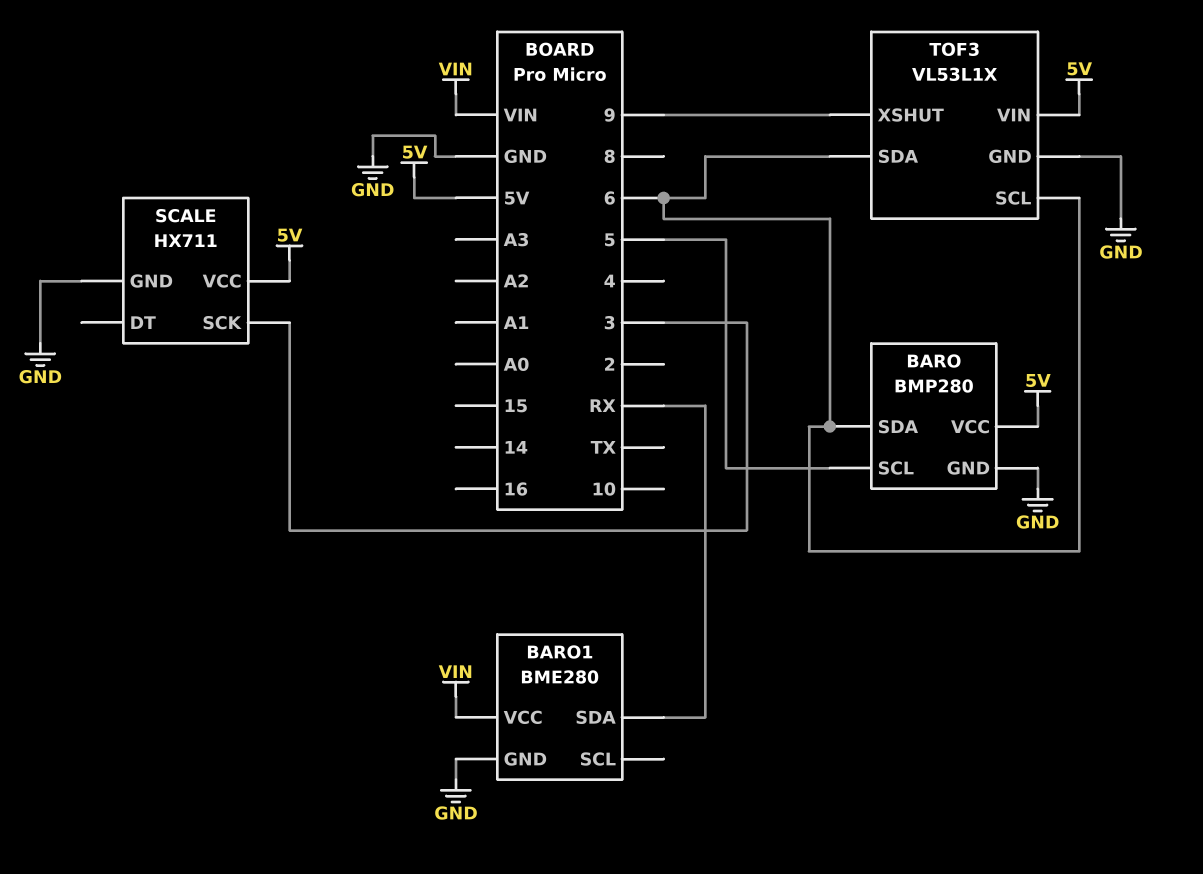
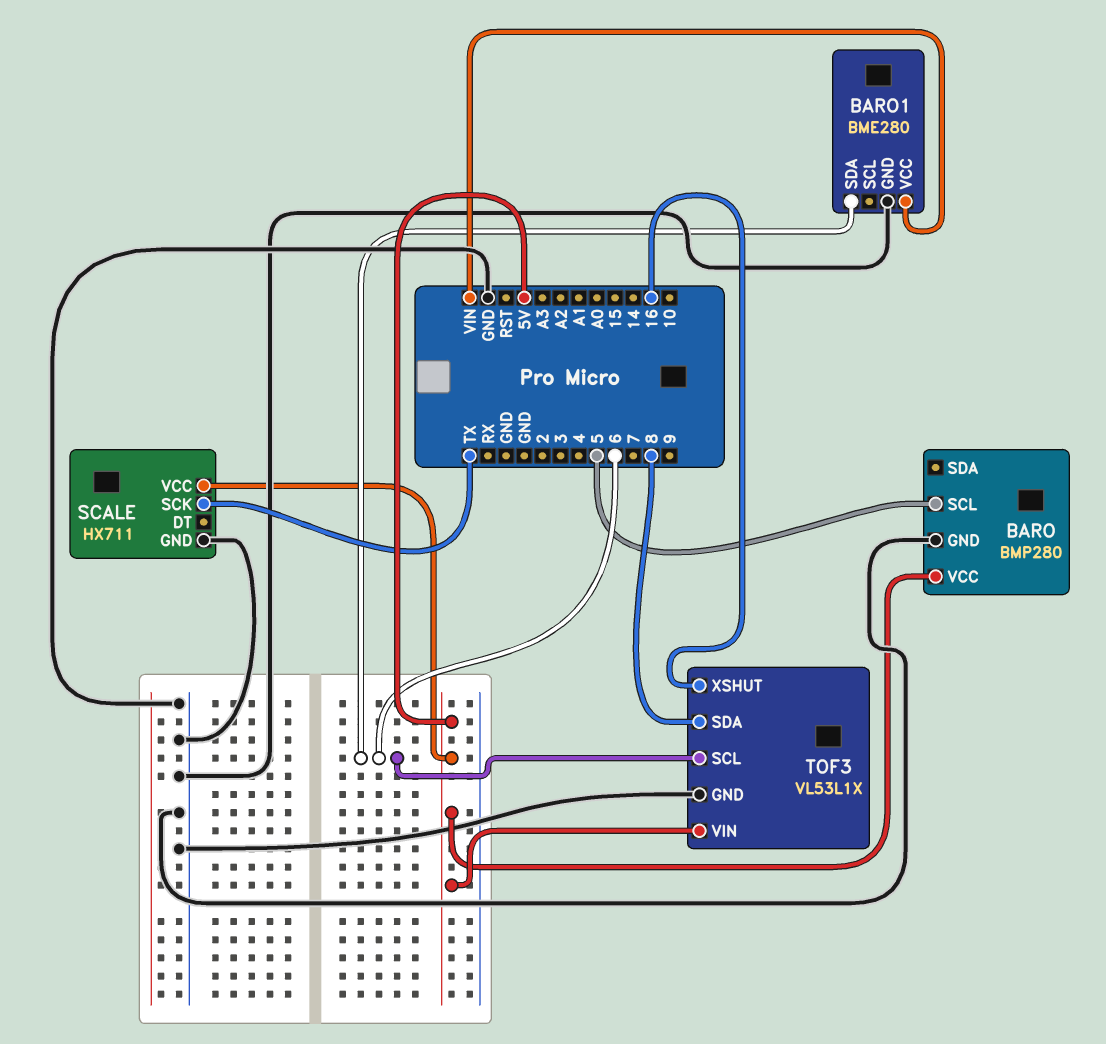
BARO pin SDA: 6 -> none
BARO1 pin SDA: RX -> 6
SCALE pin SCK: 3 -> TX
TOF3 pin SDA: 6 -> 8
TOF3 pin XSHUT: 9 -> 16

